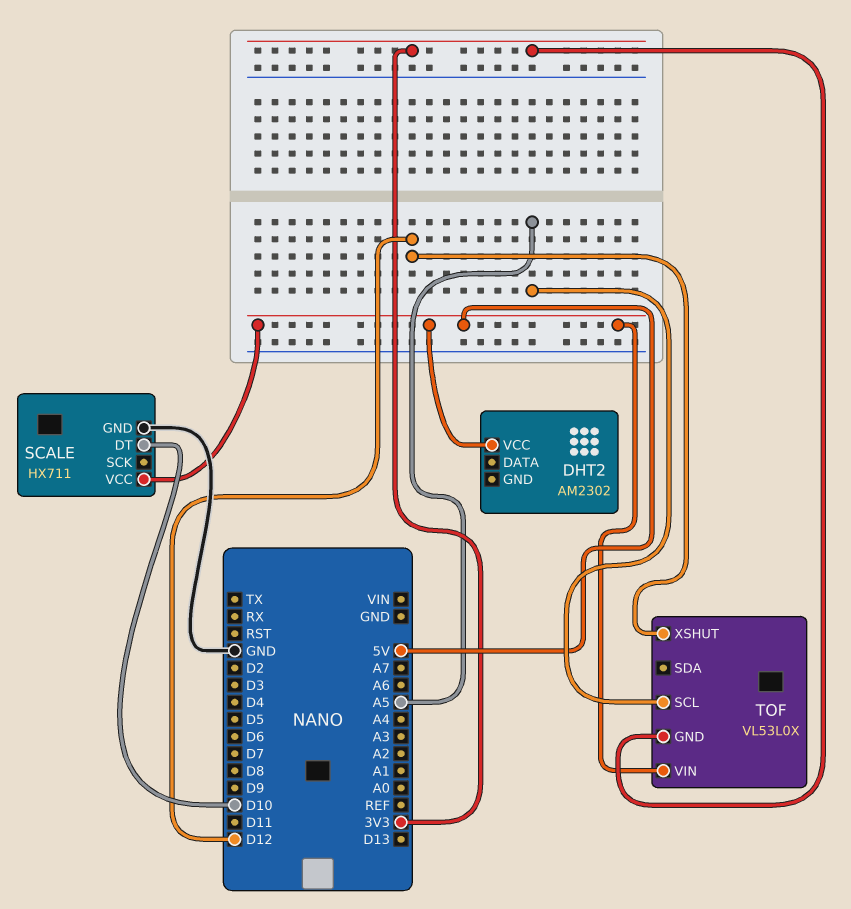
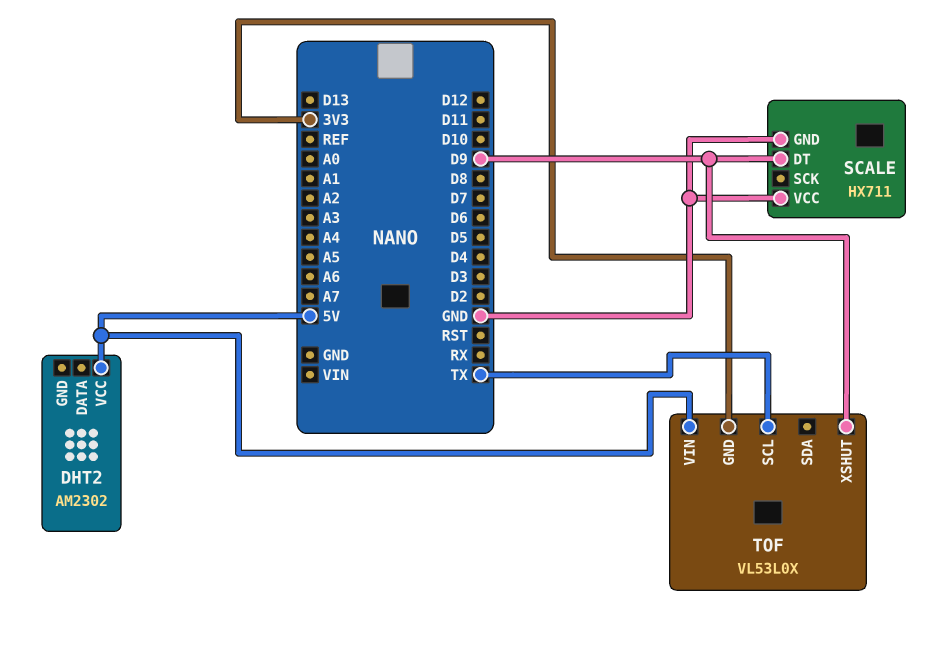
SCALE pin DT: D10 -> D9
SCALE pin VCC: 5V -> GND
TOF pin SCL: A5 -> TX
TOF pin XSHUT: D12 -> D9

